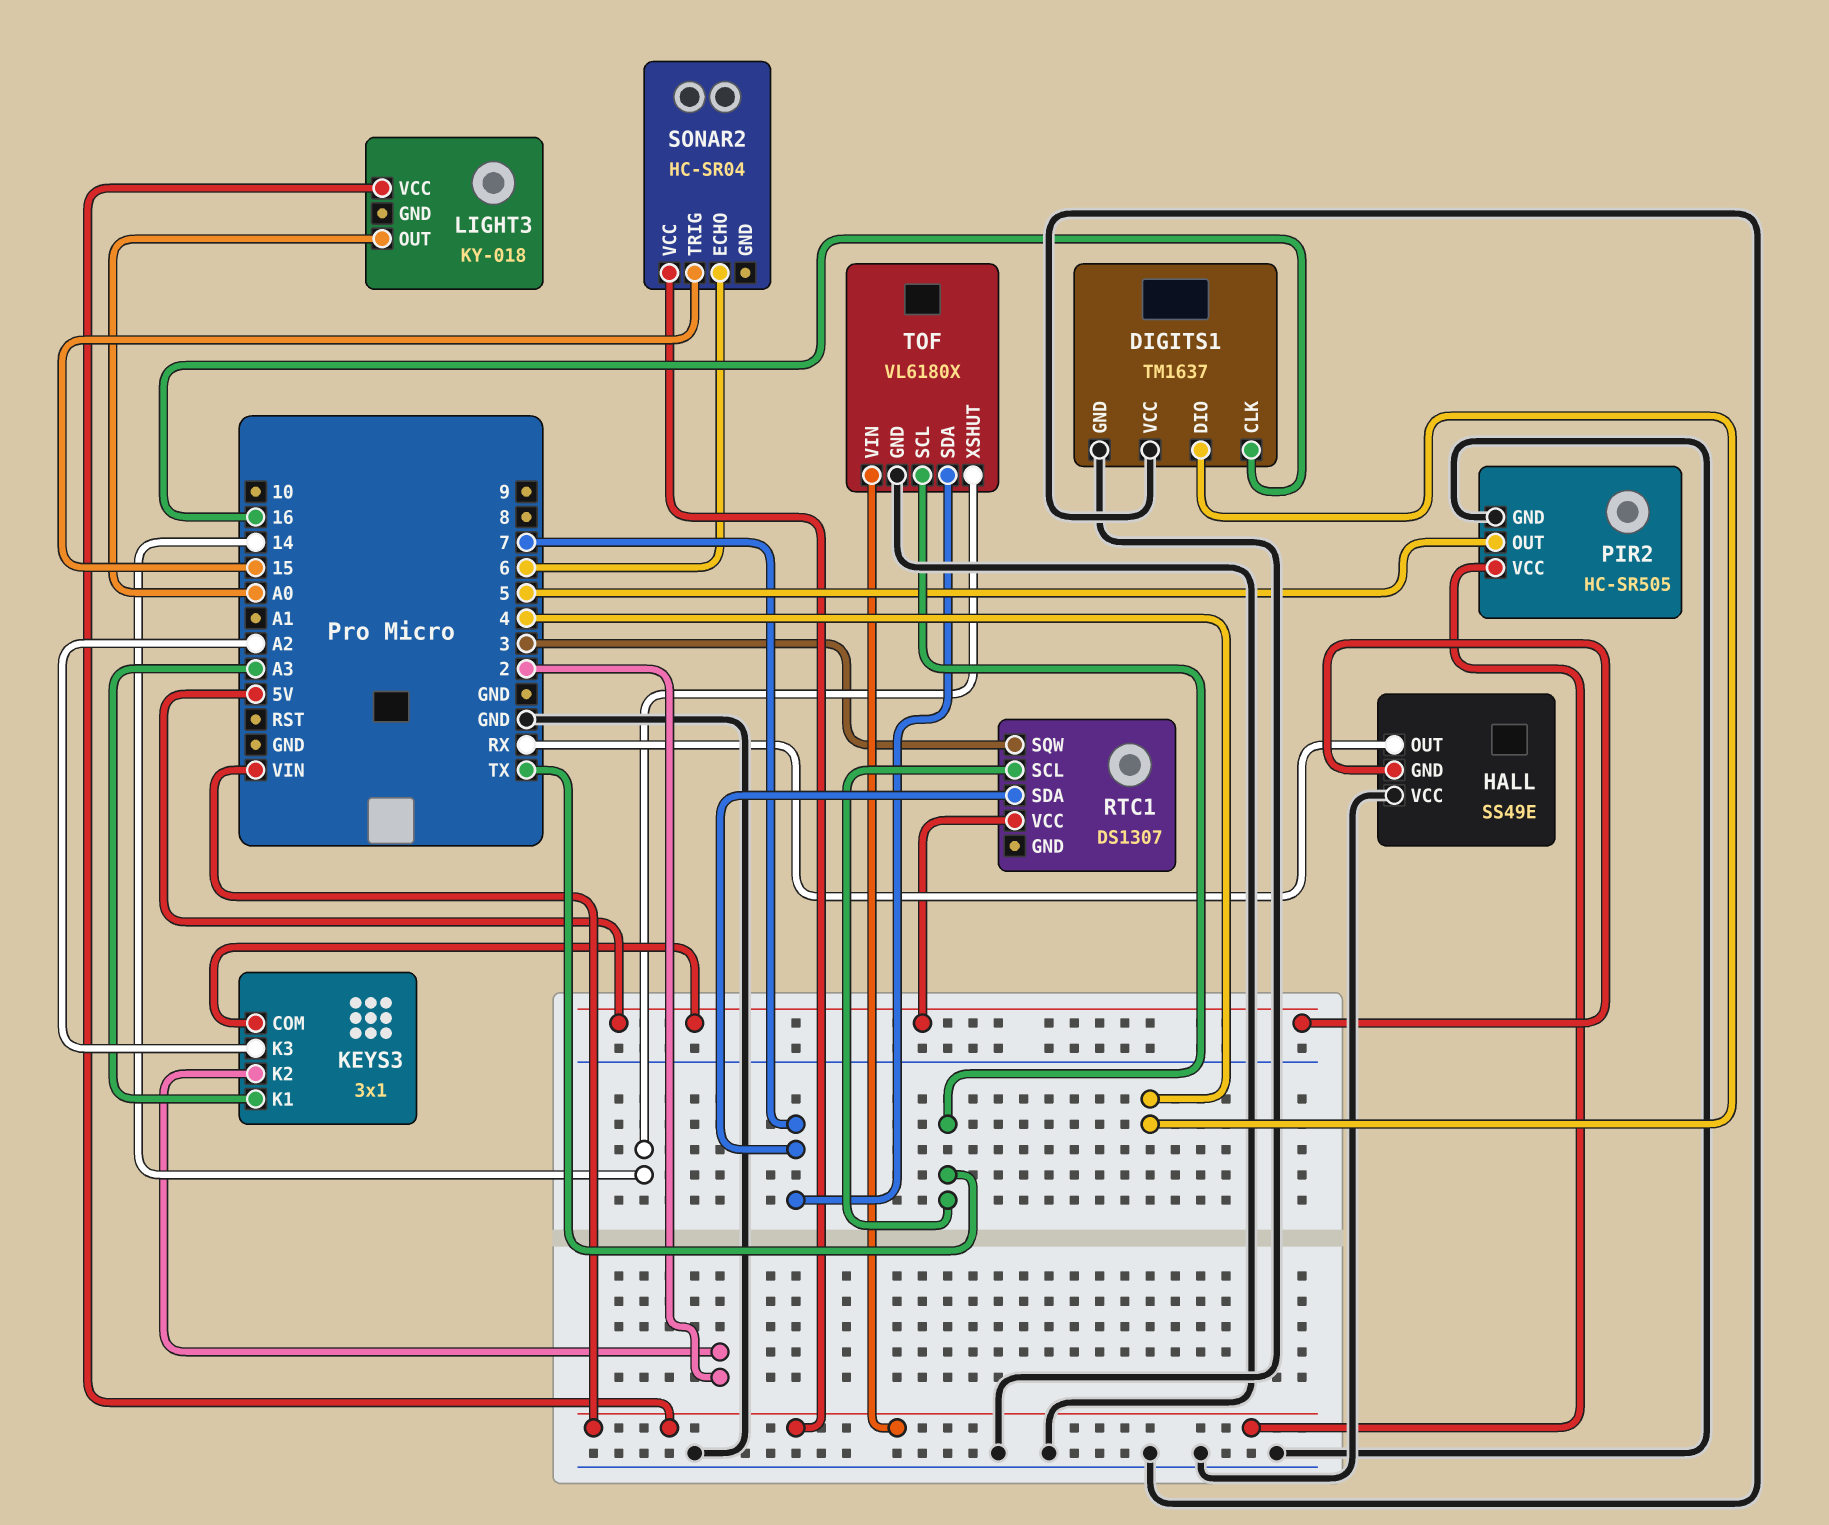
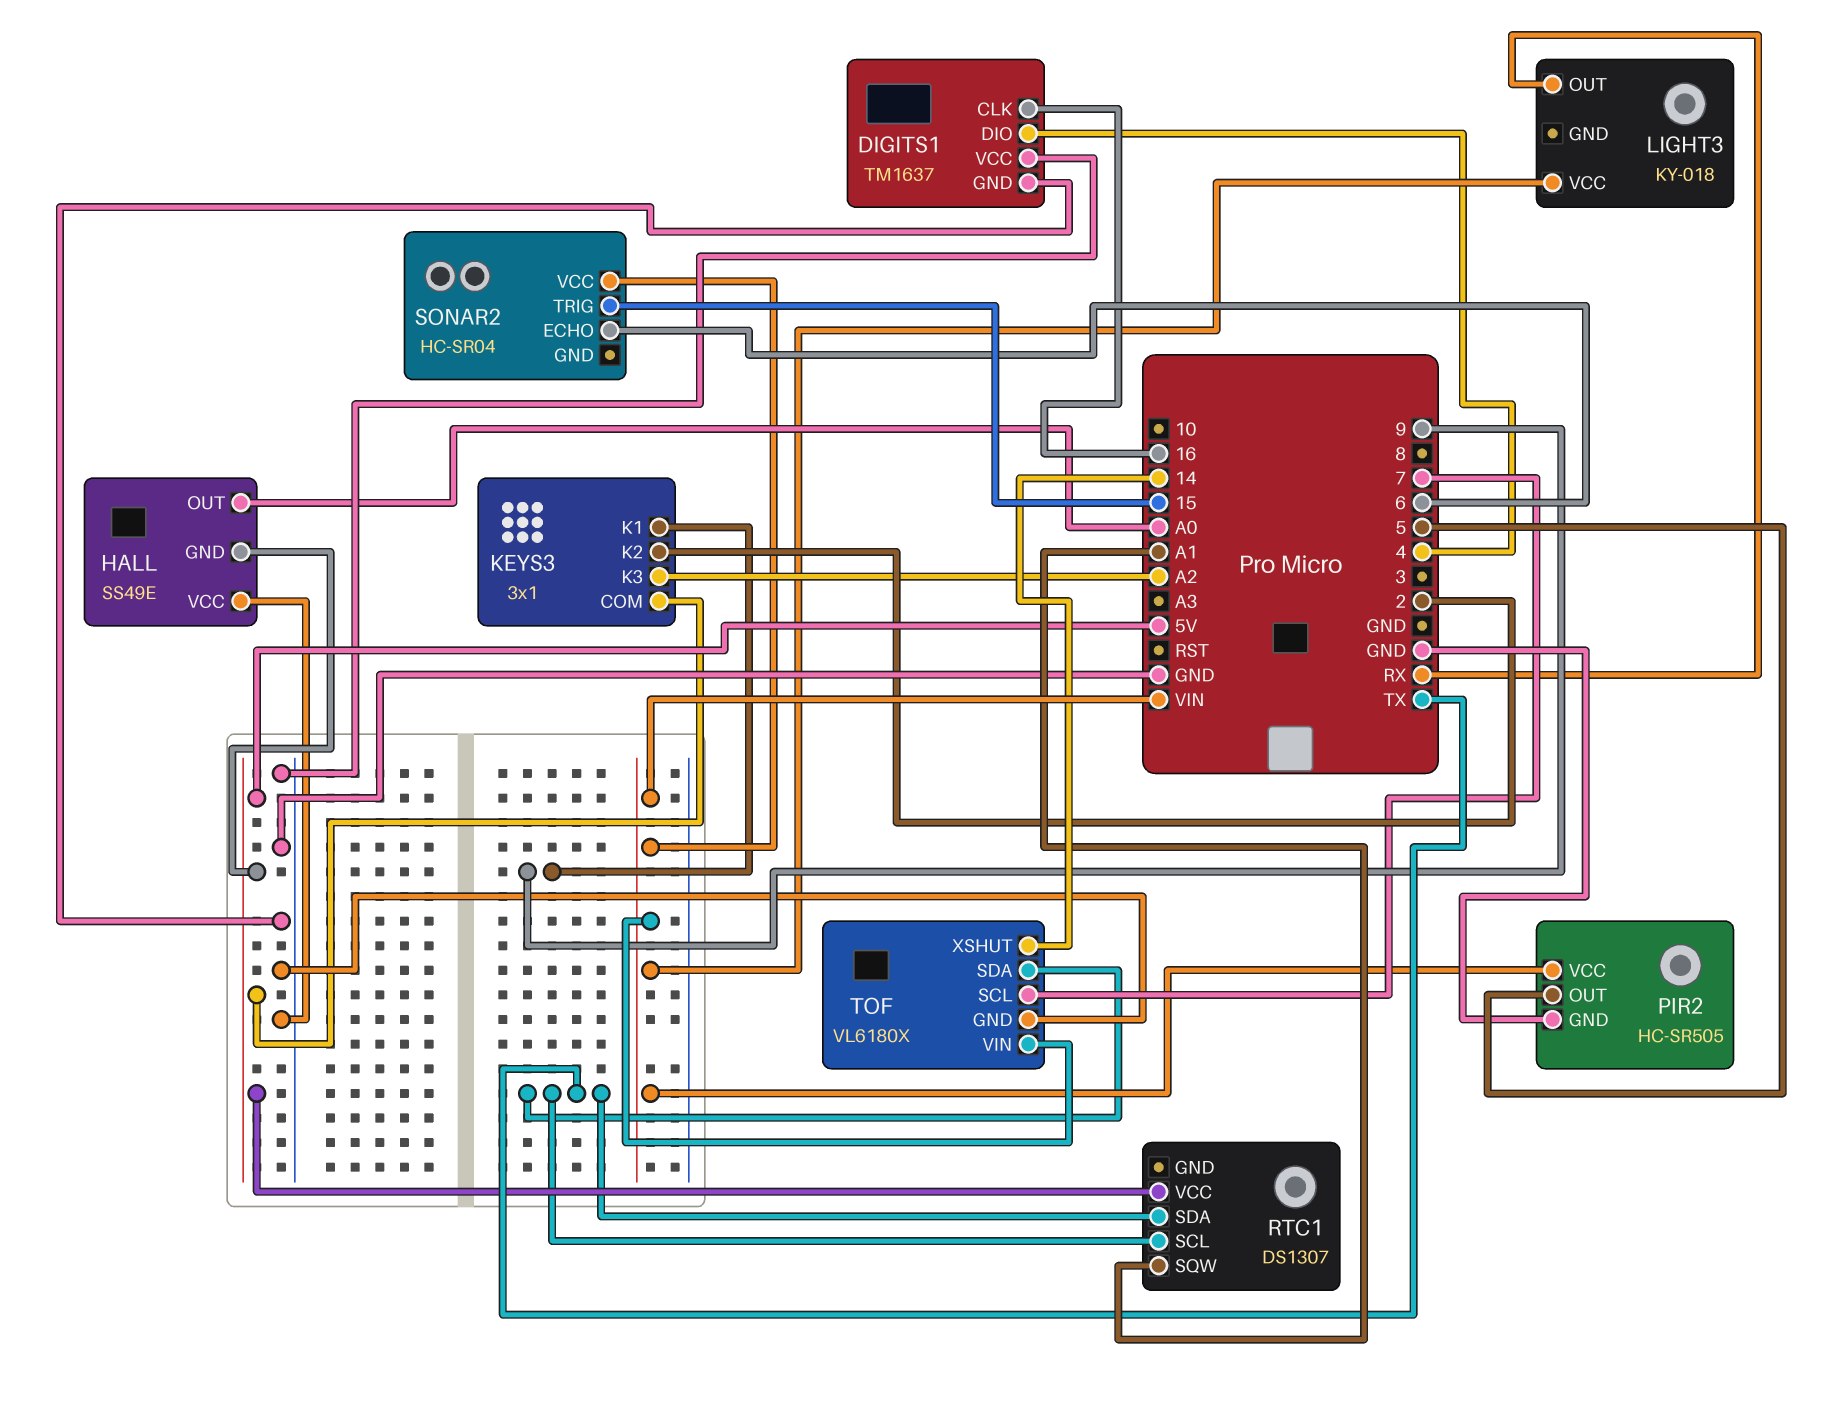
HALL pin OUT: RX -> A0
KEYS3 pin K1: A3 -> 9
LIGHT3 pin OUT: A0 -> RX
RTC1 pin SDA: 7 -> TX
RTC1 pin SQW: 3 -> A1
TOF pin SCL: TX -> 7
TOF pin SDA: 7 -> TX

